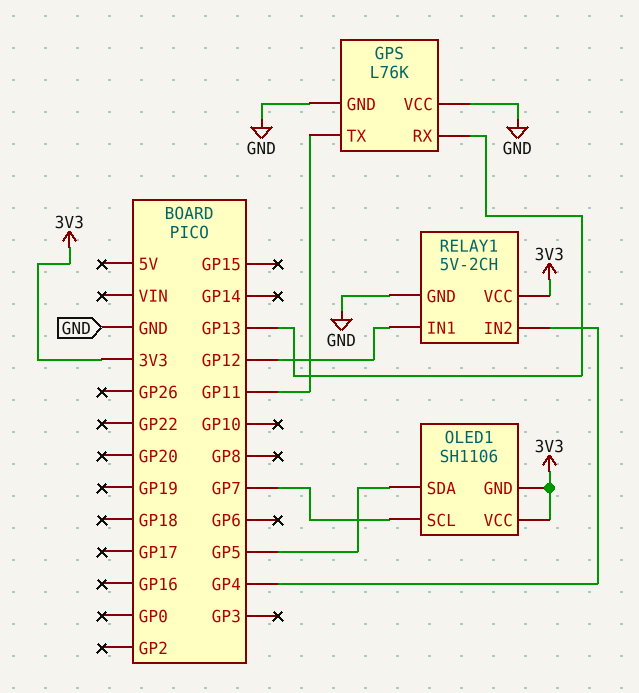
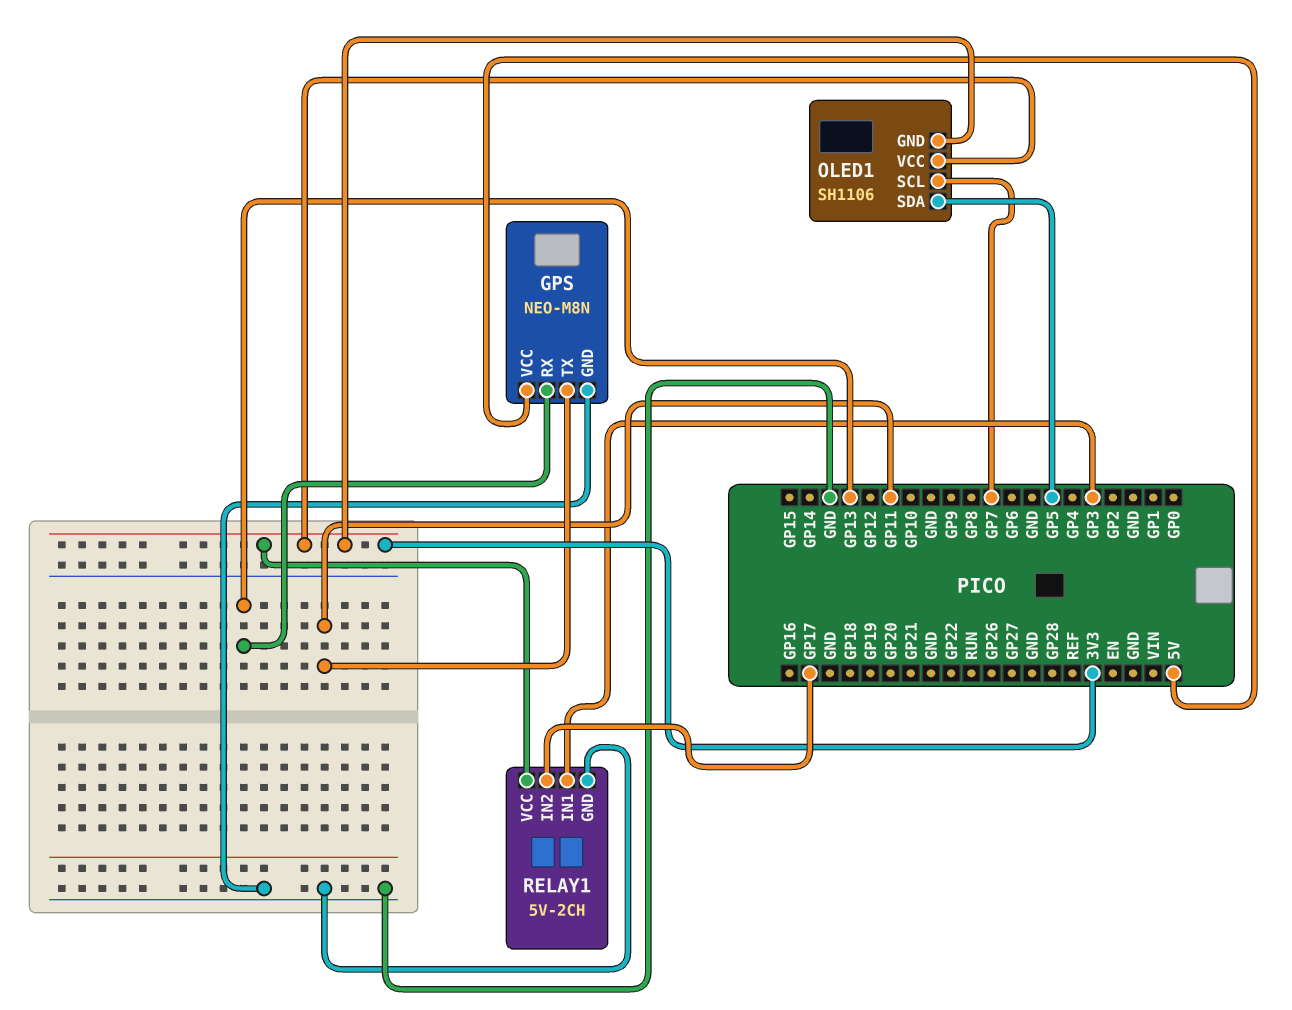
GPS: L76K -> NEO-M8N
GPS pin VCC: GND -> 5V
RELAY1 pin IN1: GP12 -> GP3
RELAY1 pin IN2: GP4 -> GP17

